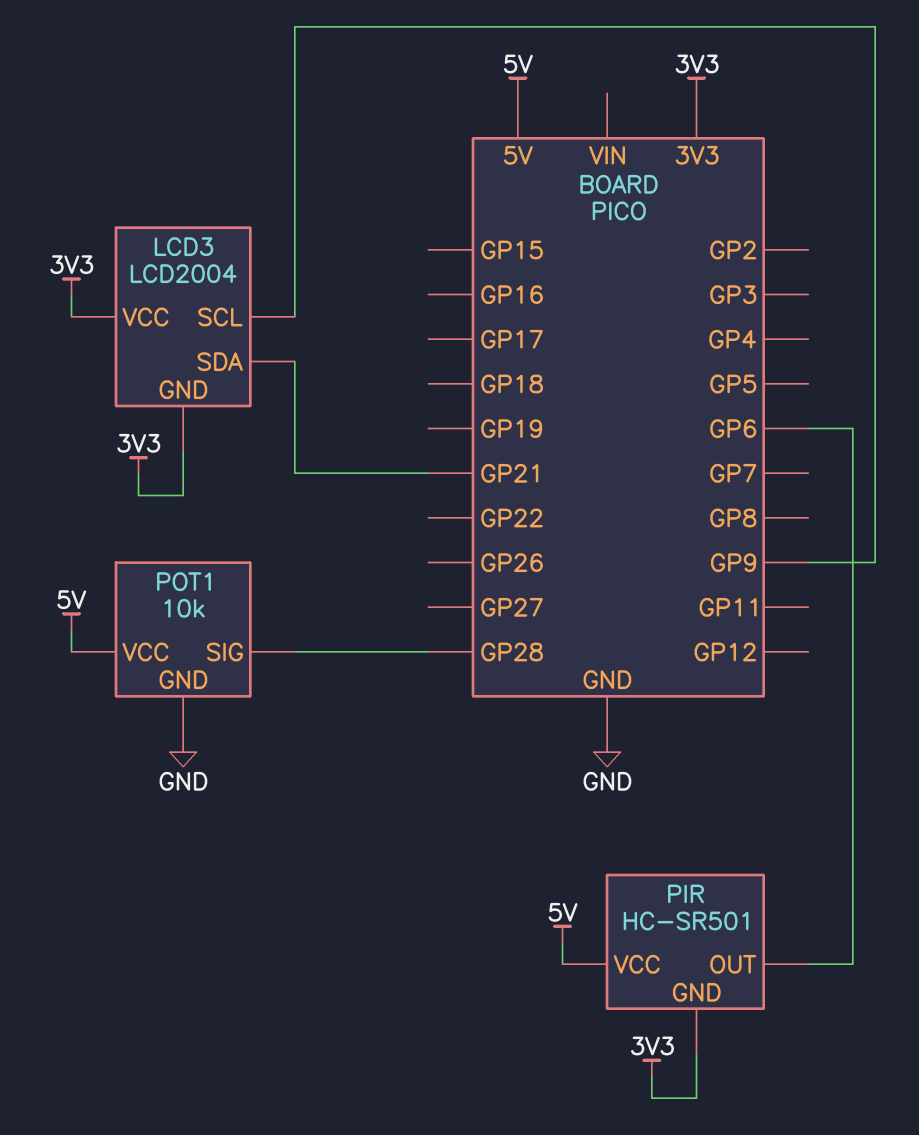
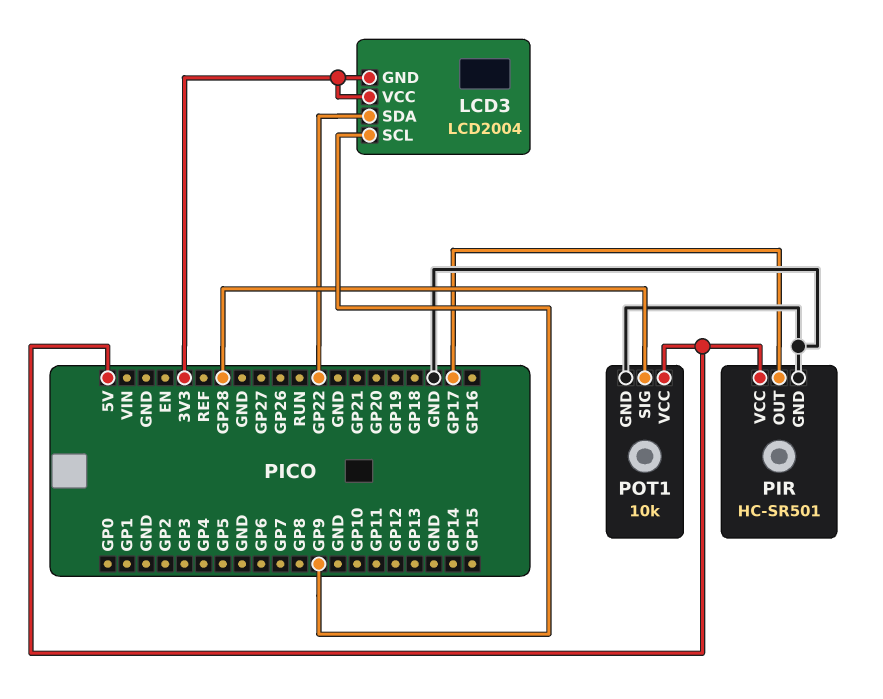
LCD3 pin SDA: GP21 -> GP22
PIR pin GND: 3V3 -> GND
PIR pin OUT: GP6 -> GP17

